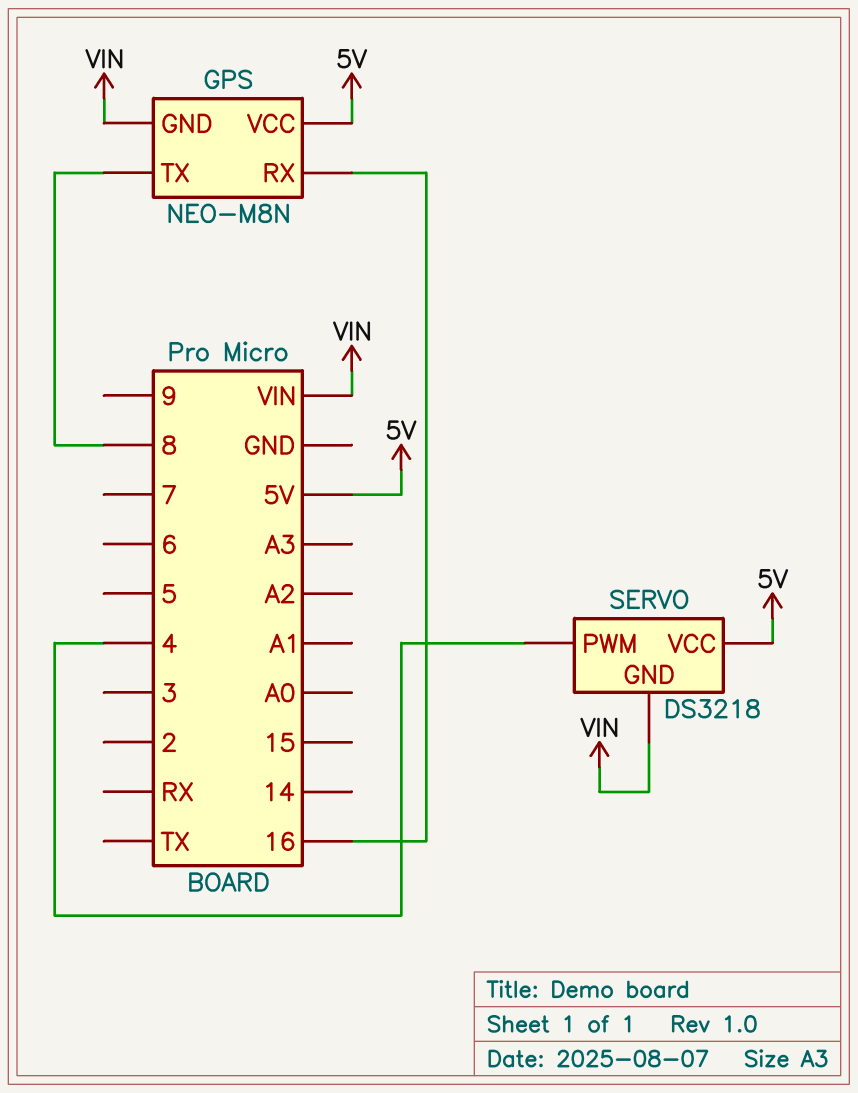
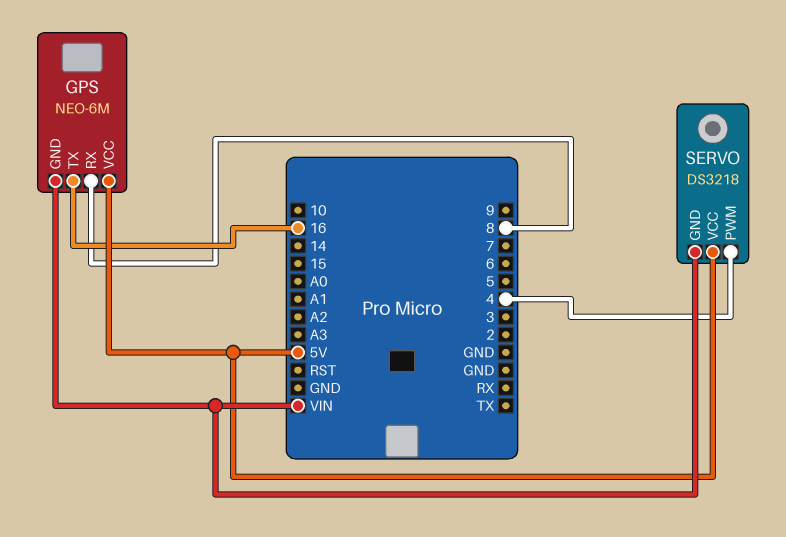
GPS: NEO-M8N -> NEO-6M
GPS pin RX: 16 -> 8
GPS pin TX: 8 -> 16

